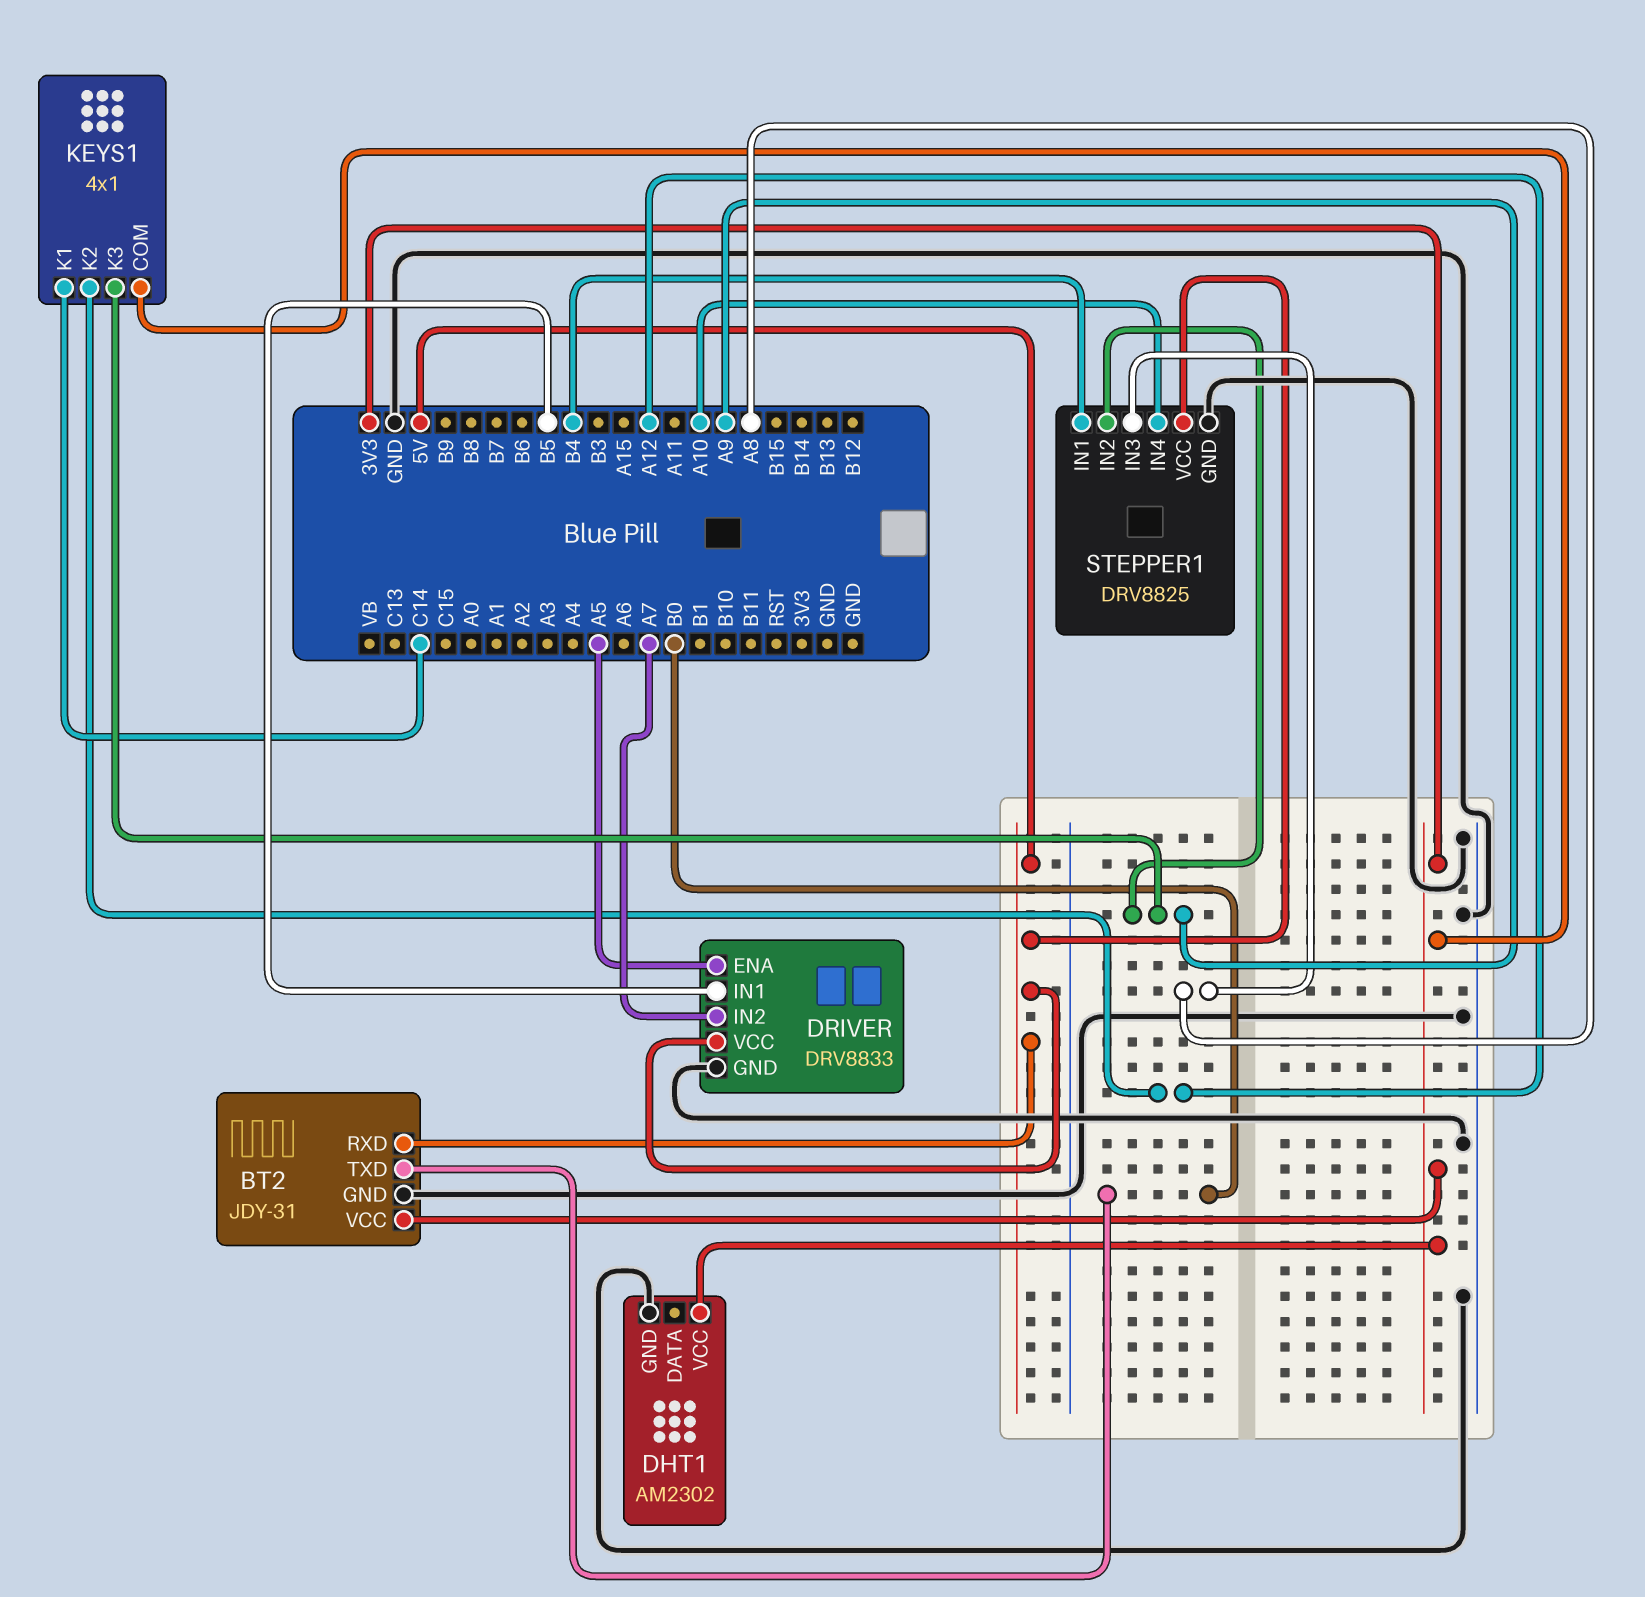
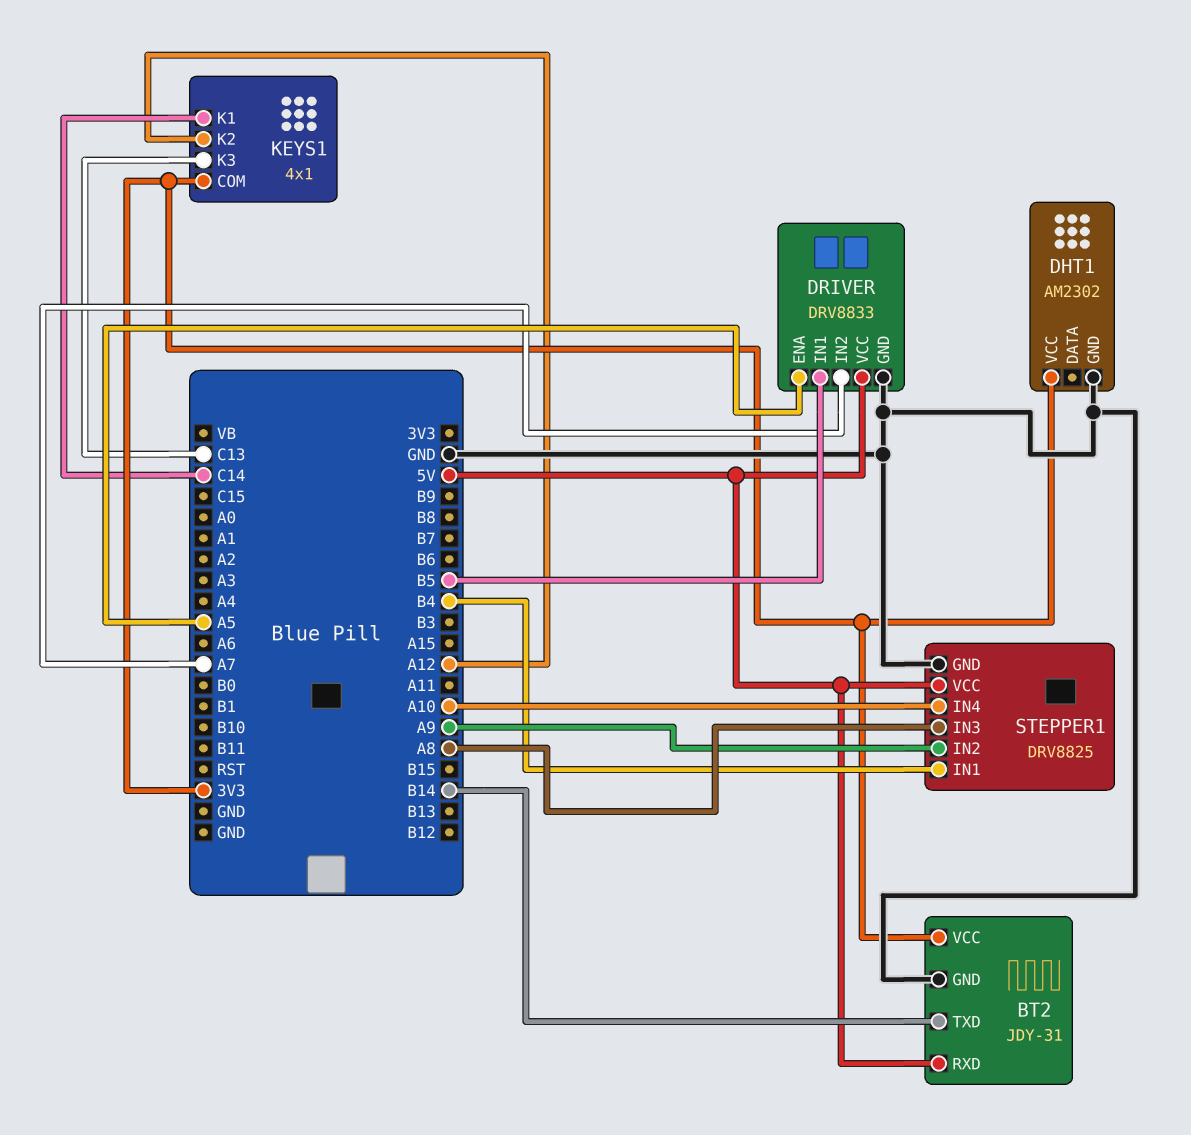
BT2 pin TXD: B0 -> B14
KEYS1 pin K3: A9 -> C13

